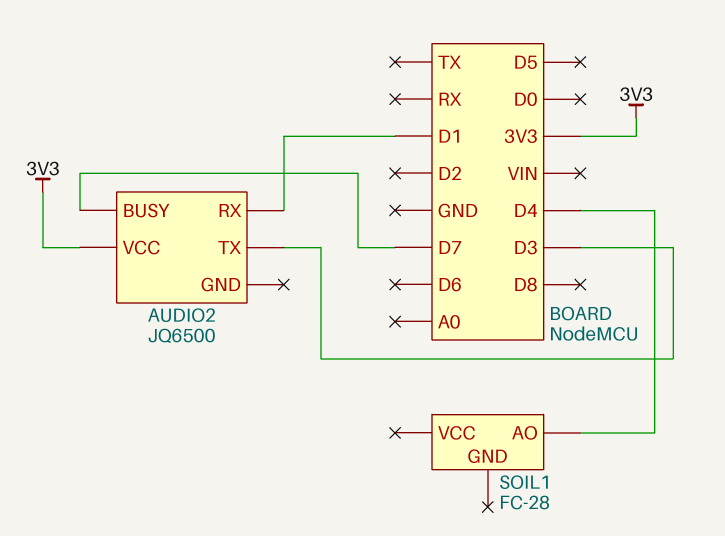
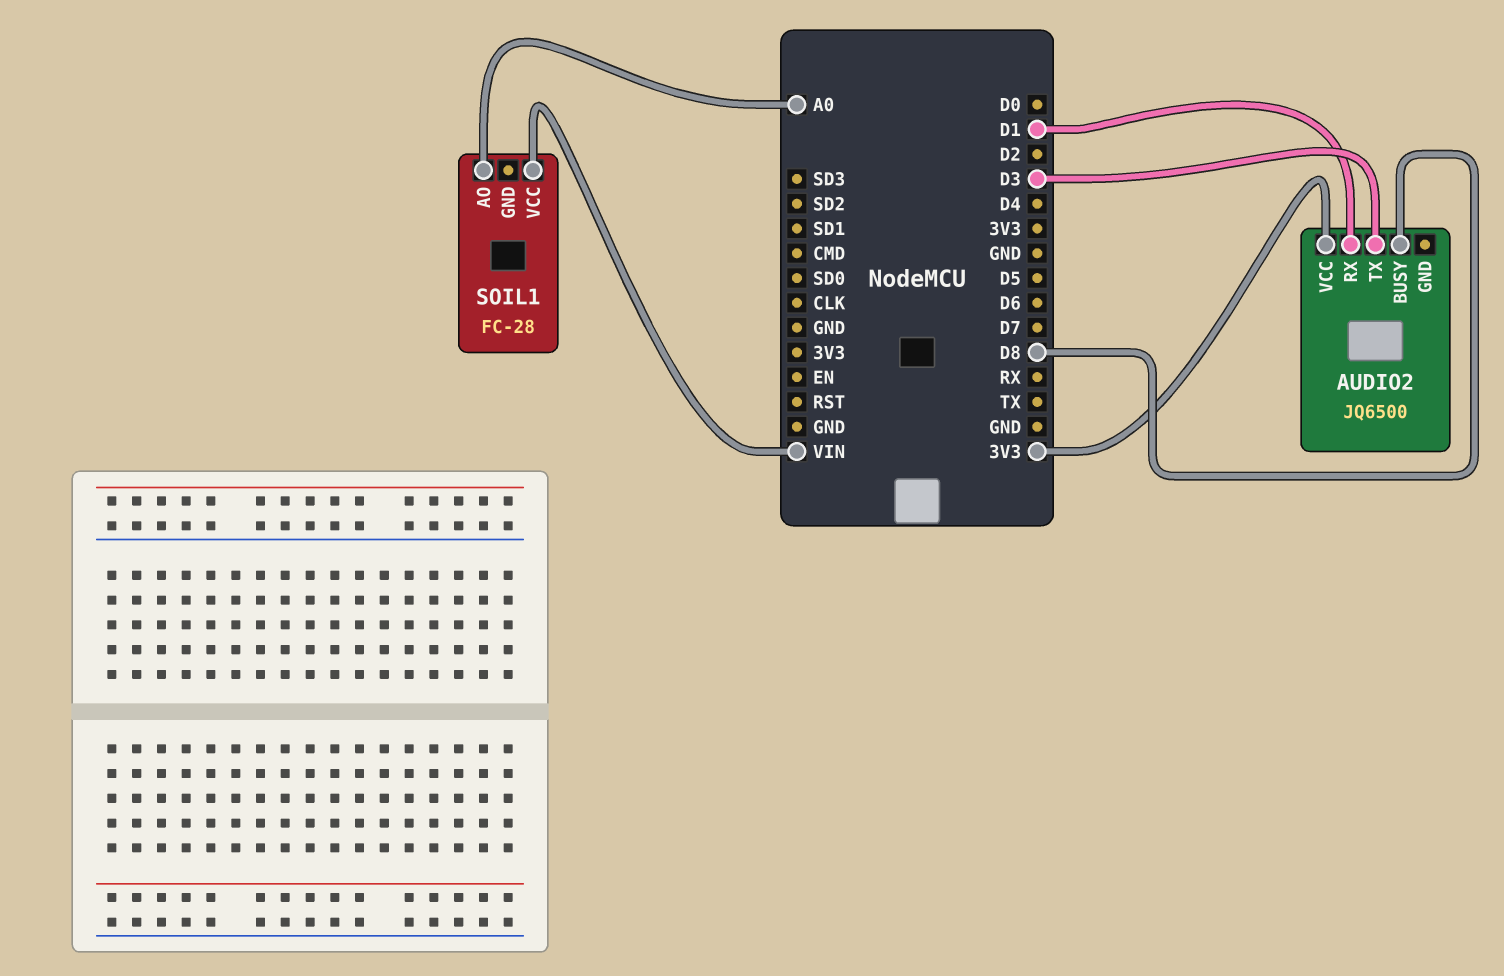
AUDIO2 pin BUSY: D7 -> D8
SOIL1 pin AO: D4 -> A0
SOIL1 pin VCC: none -> VIN

